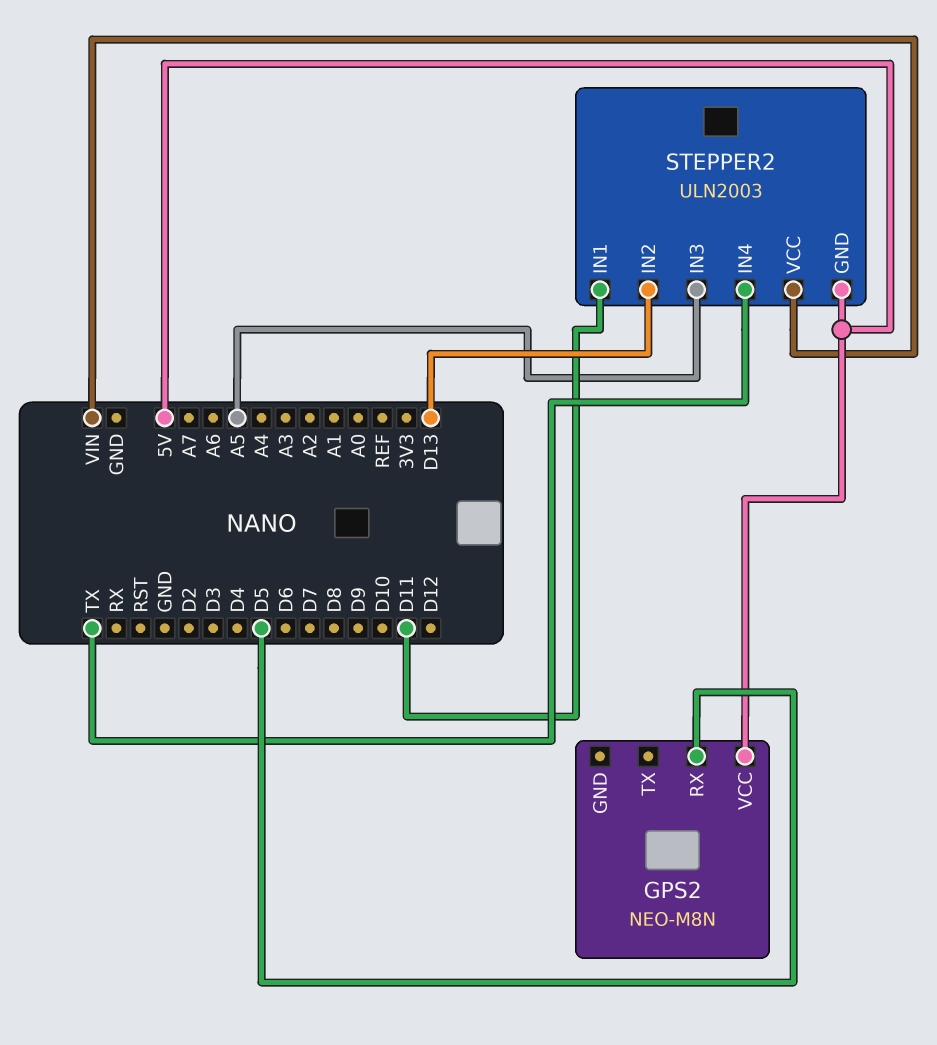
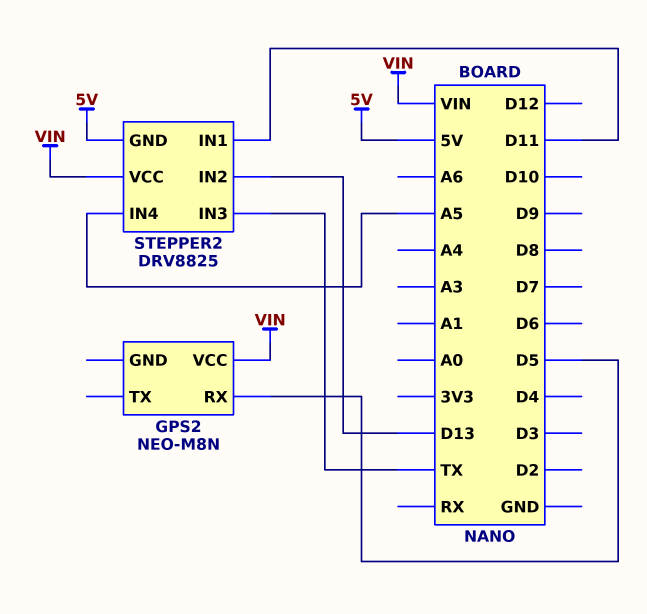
GPS2 pin VCC: 5V -> VIN
STEPPER2: ULN2003 -> DRV8825
STEPPER2 pin IN3: A5 -> TX
STEPPER2 pin IN4: TX -> A5

